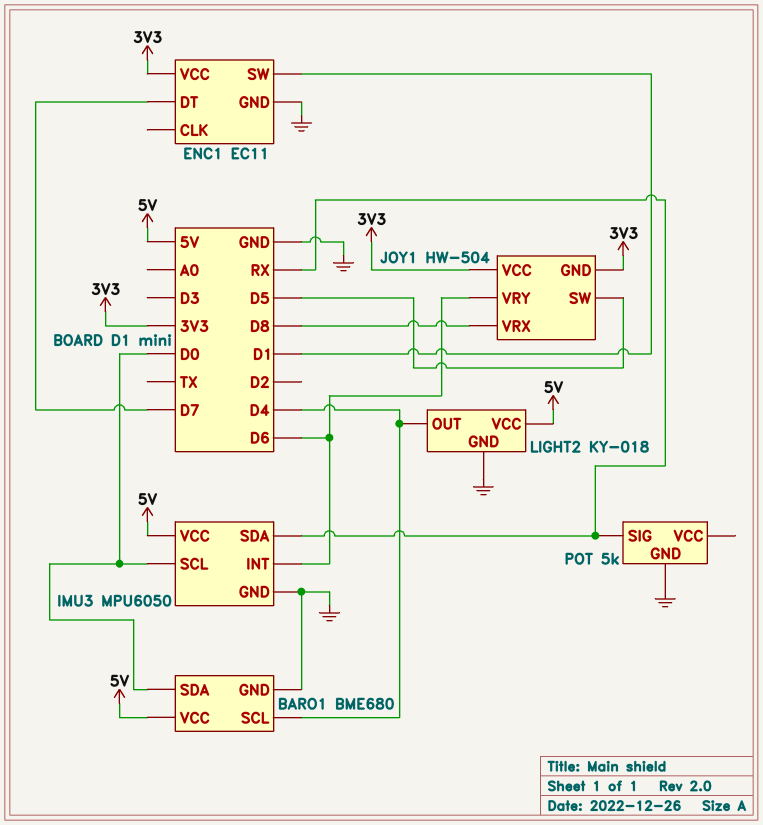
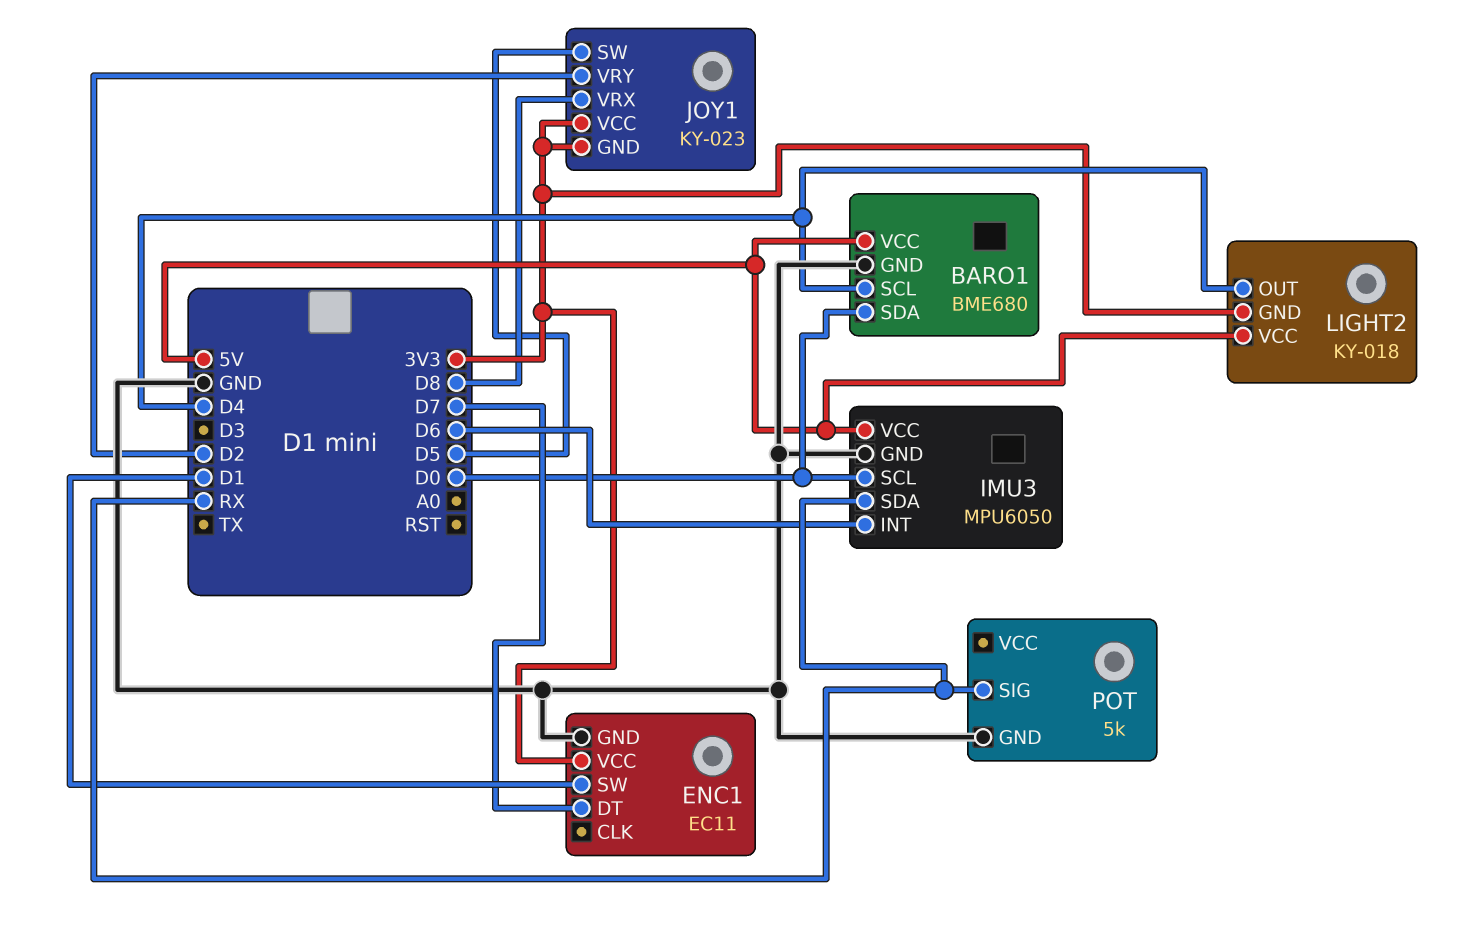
JOY1: HW-504 -> KY-023
JOY1 pin VRY: D6 -> D2
LIGHT2 pin GND: GND -> 3V3

